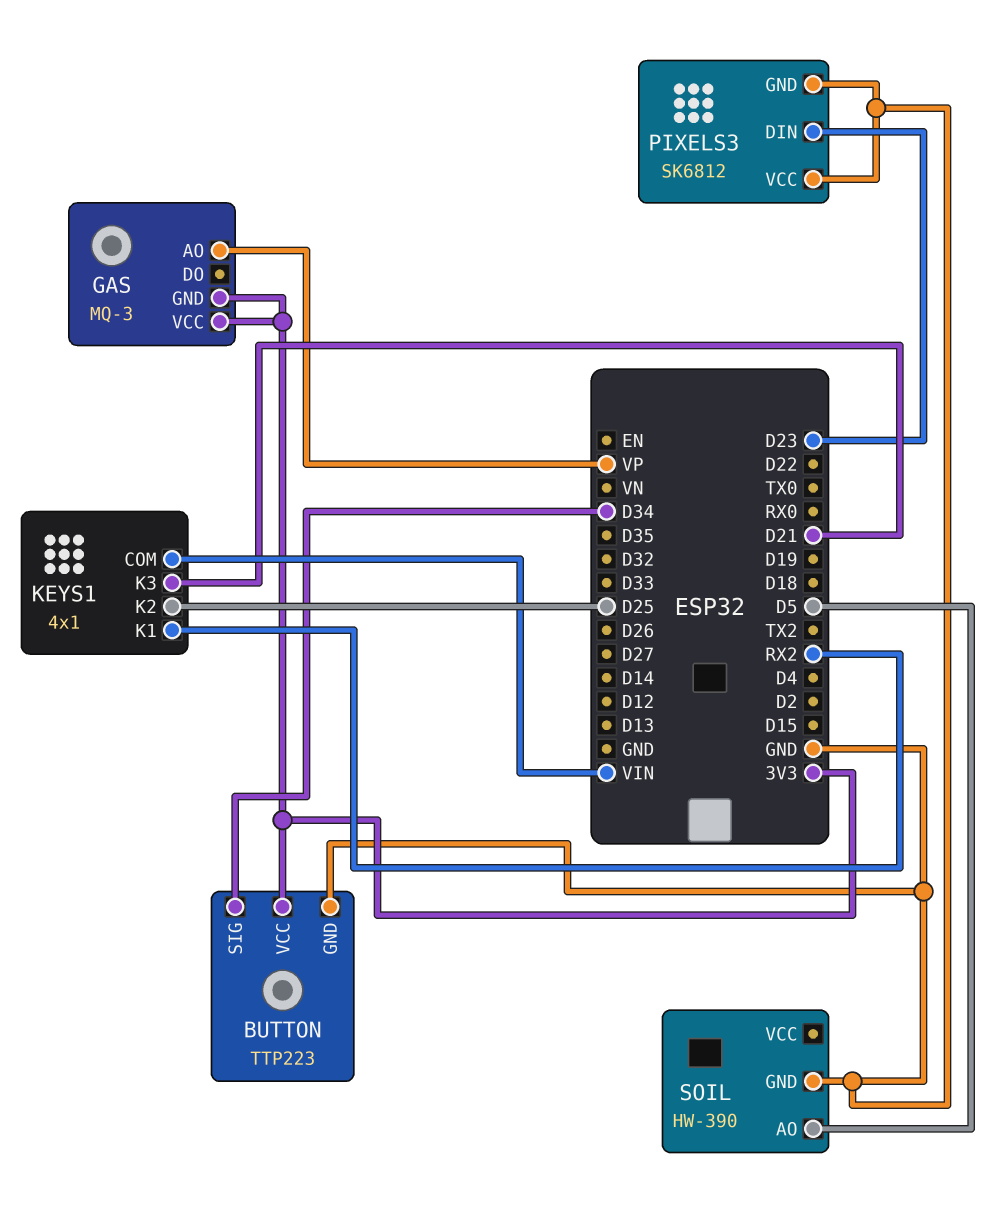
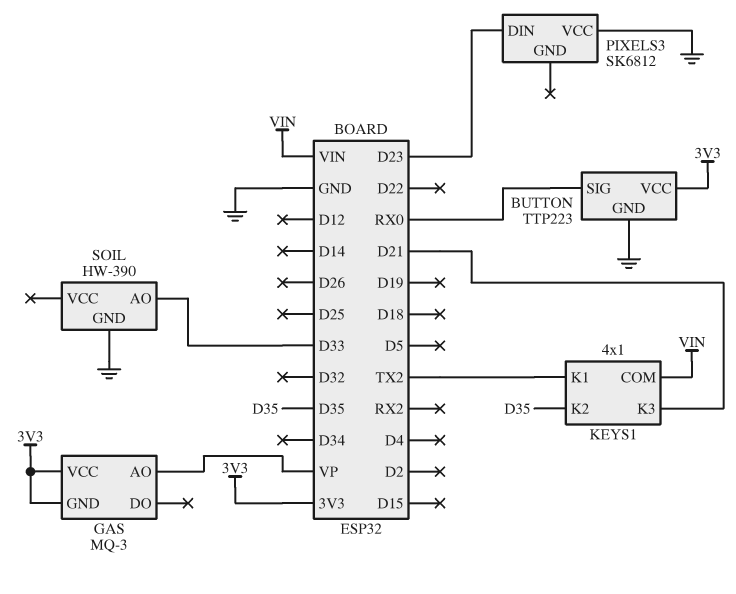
BUTTON pin SIG: D34 -> RX0
KEYS1 pin K1: RX2 -> TX2
KEYS1 pin K2: D25 -> D35
PIXELS3 pin GND: GND -> none
SOIL pin AO: D5 -> D33

